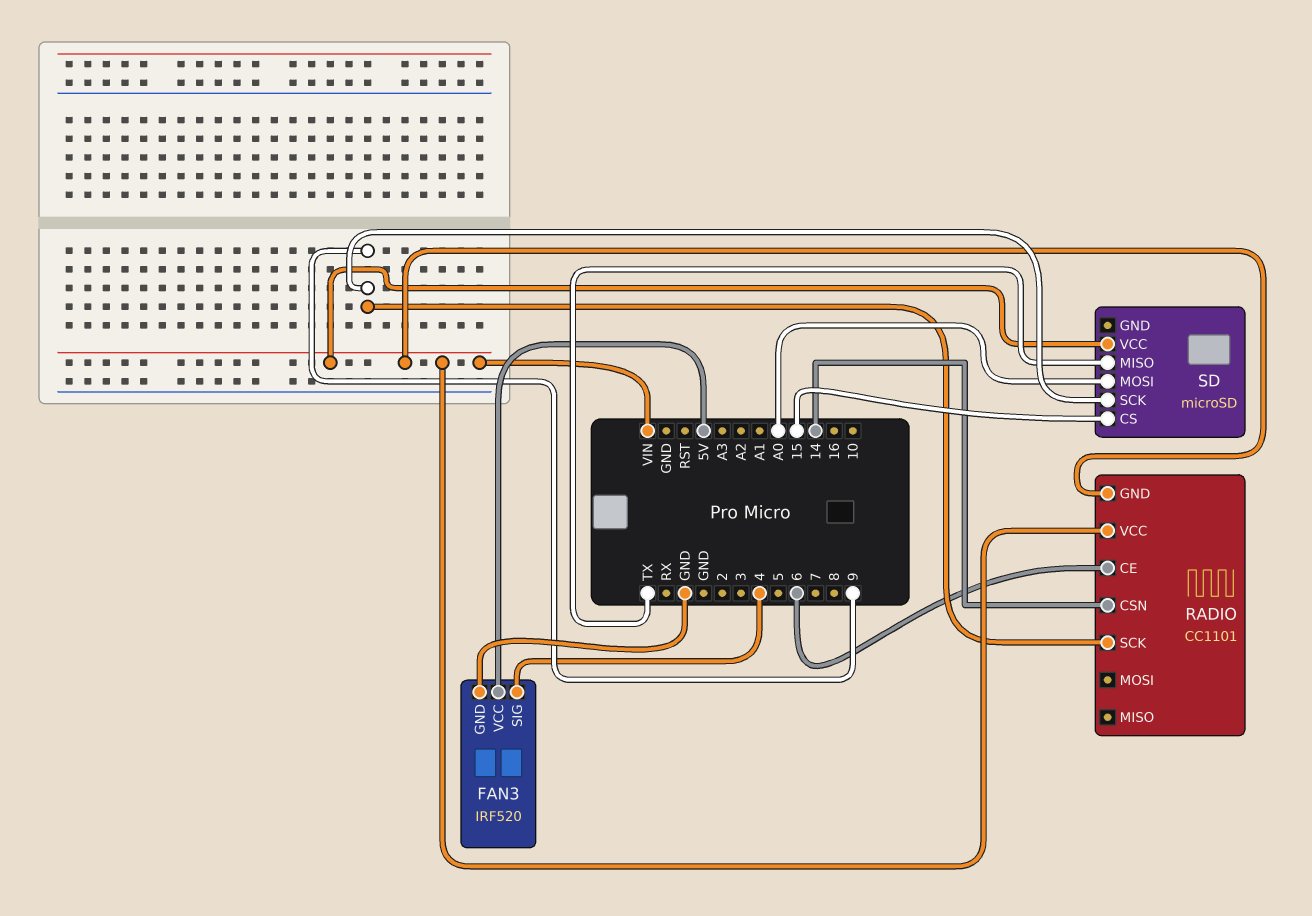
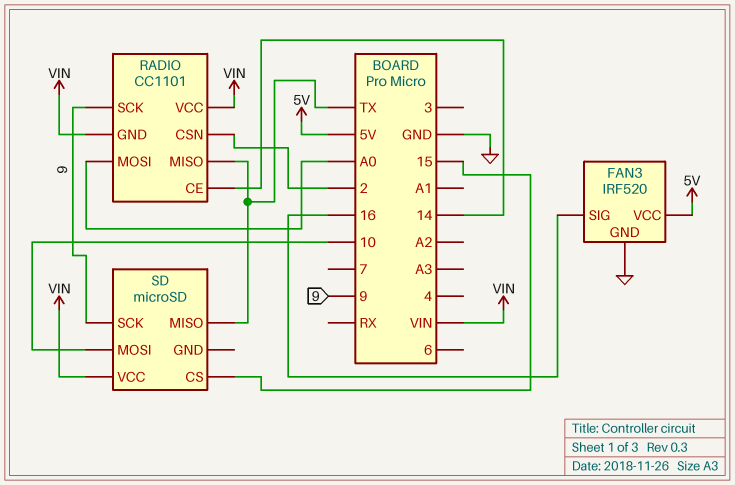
FAN3 pin SIG: 4 -> 16
RADIO pin CE: 6 -> 14
RADIO pin CSN: 14 -> 2
RADIO pin MISO: none -> TX
RADIO pin MOSI: none -> A0
SD pin MOSI: A0 -> 10

